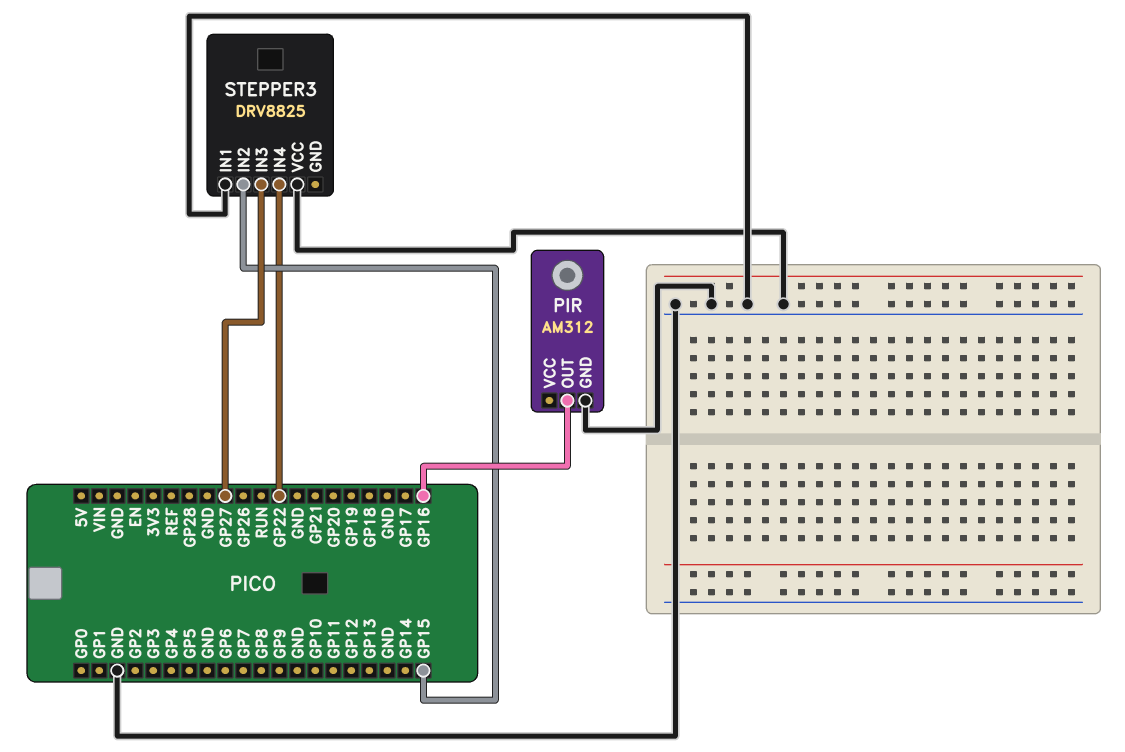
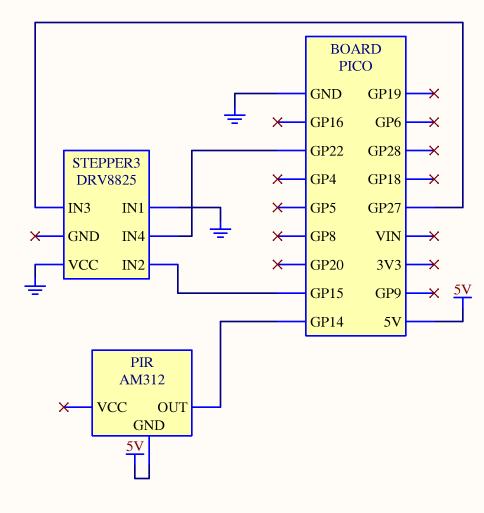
PIR pin GND: GND -> 5V
PIR pin OUT: GP16 -> GP14

